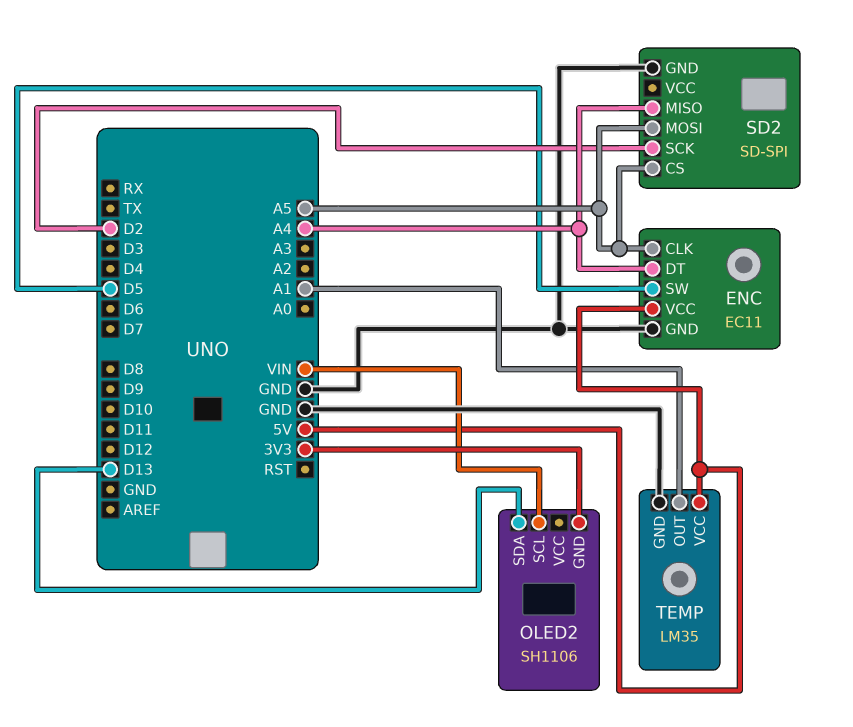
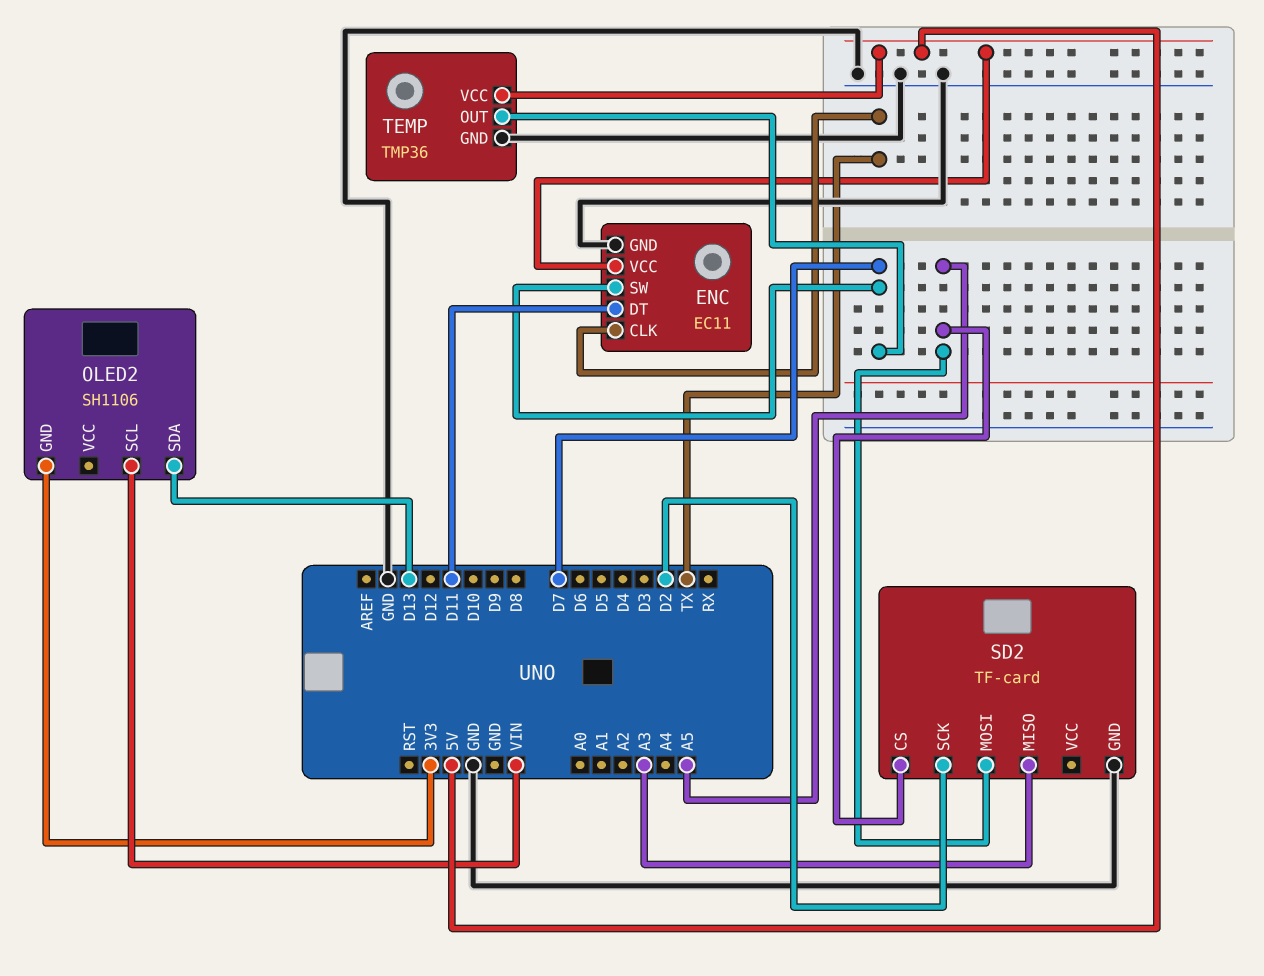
ENC pin CLK: A5 -> TX
ENC pin DT: A4 -> D11
ENC pin SW: D5 -> D7
SD2: SD-SPI -> TF-card
SD2 pin MISO: A4 -> A3
TEMP: LM35 -> TMP36
TEMP pin OUT: A1 -> D7

